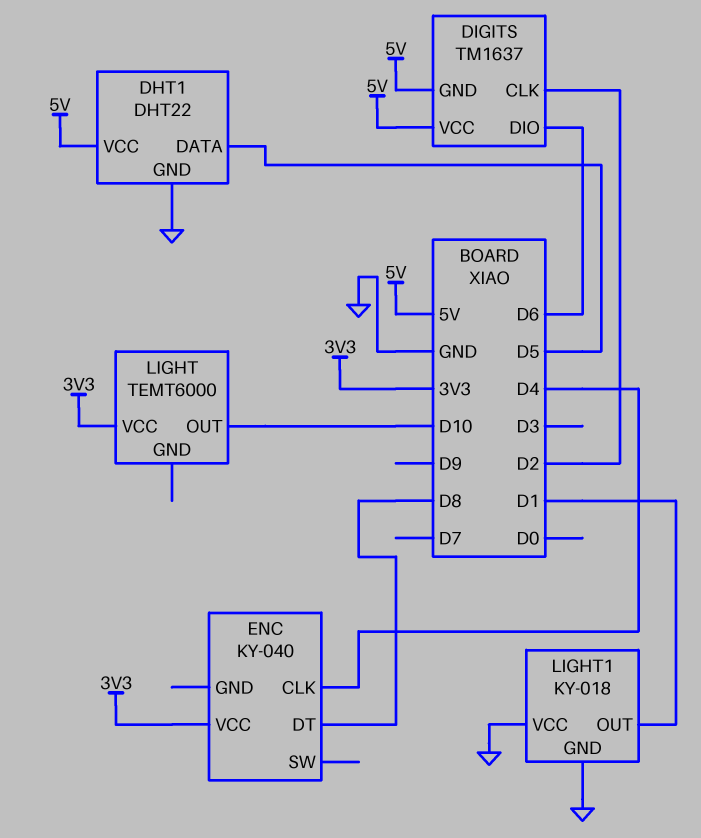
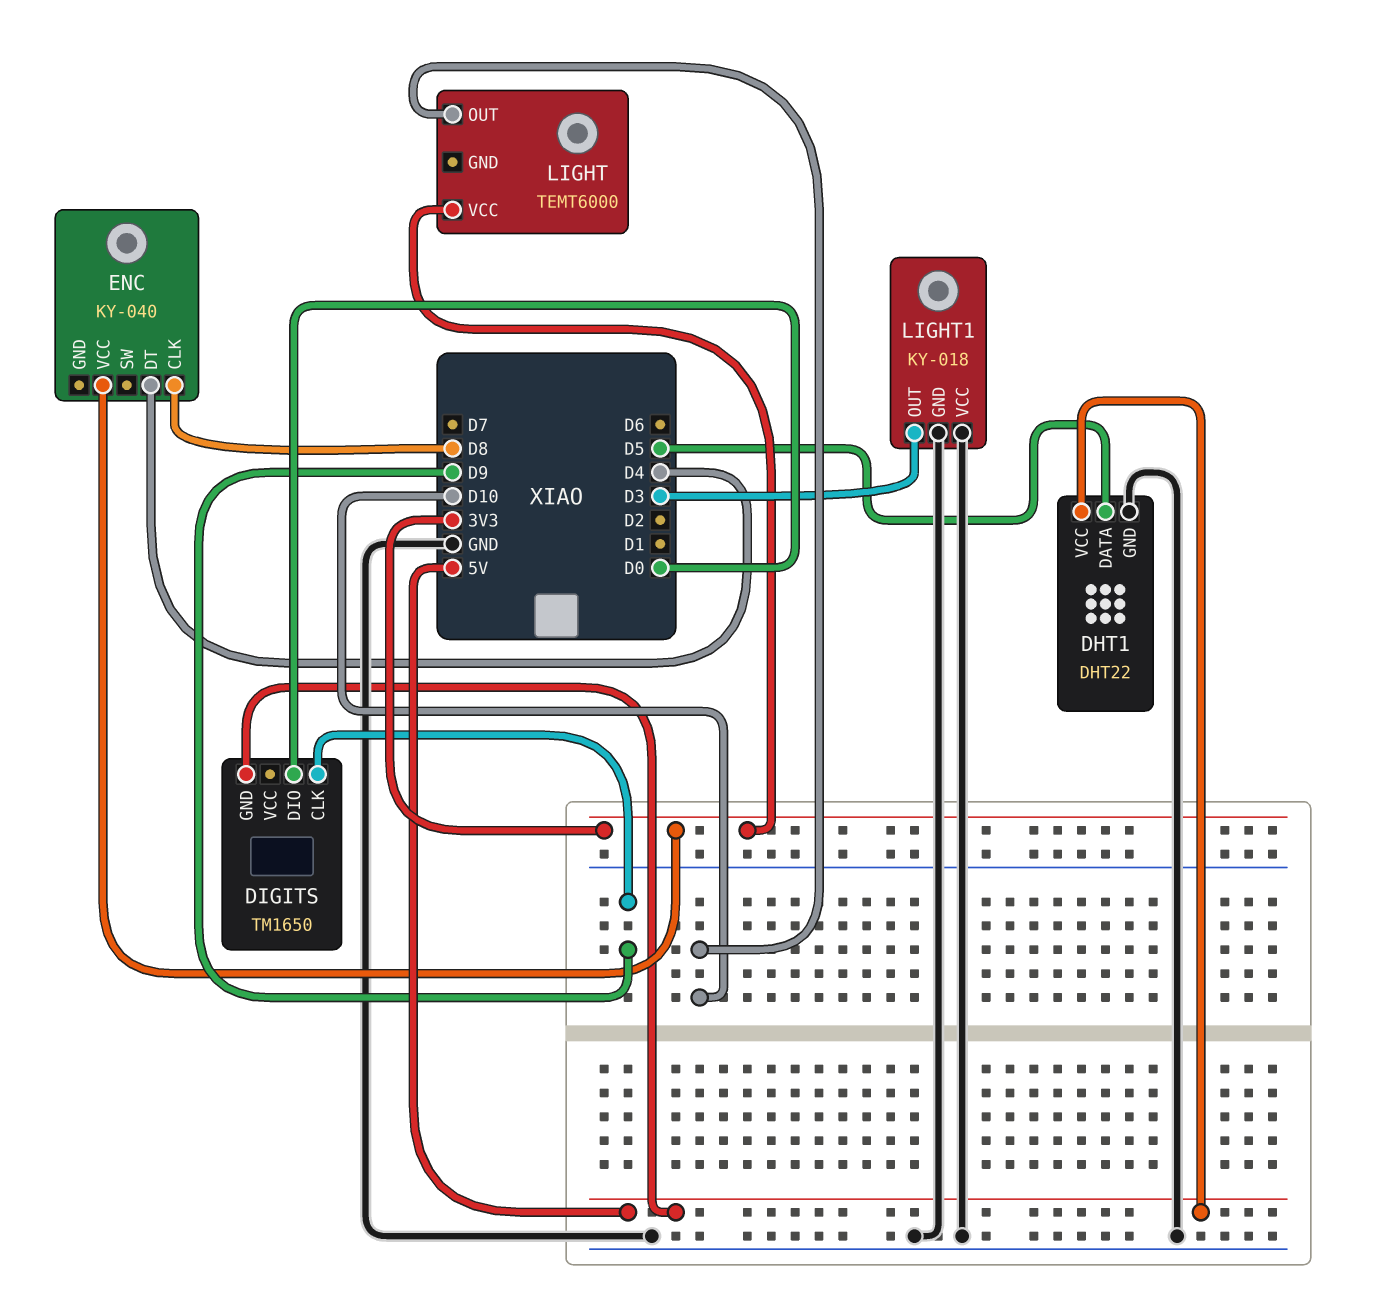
DIGITS: TM1637 -> TM1650
DIGITS pin CLK: D2 -> D9
DIGITS pin DIO: D6 -> D0
DIGITS pin VCC: 5V -> none
ENC pin CLK: D4 -> D8
ENC pin DT: D8 -> D4
LIGHT1 pin OUT: D1 -> D3

